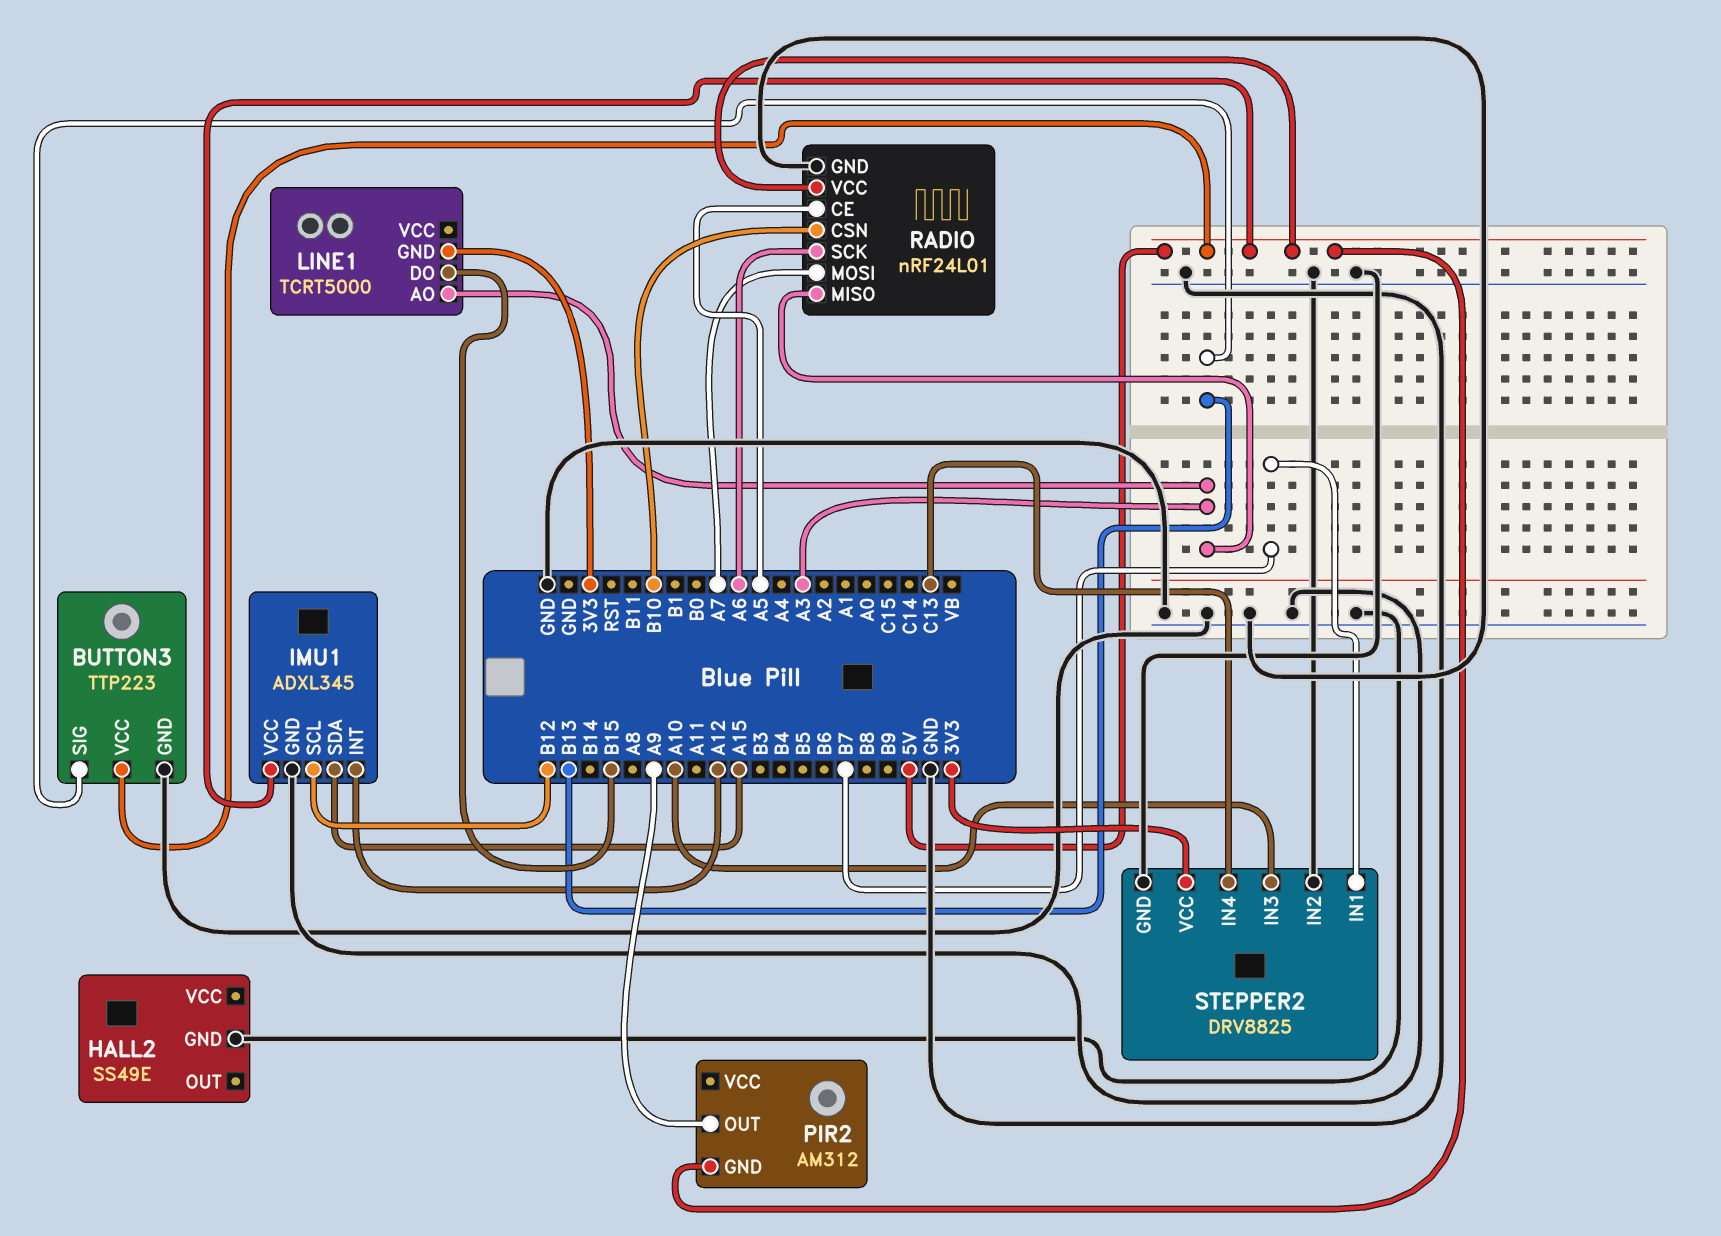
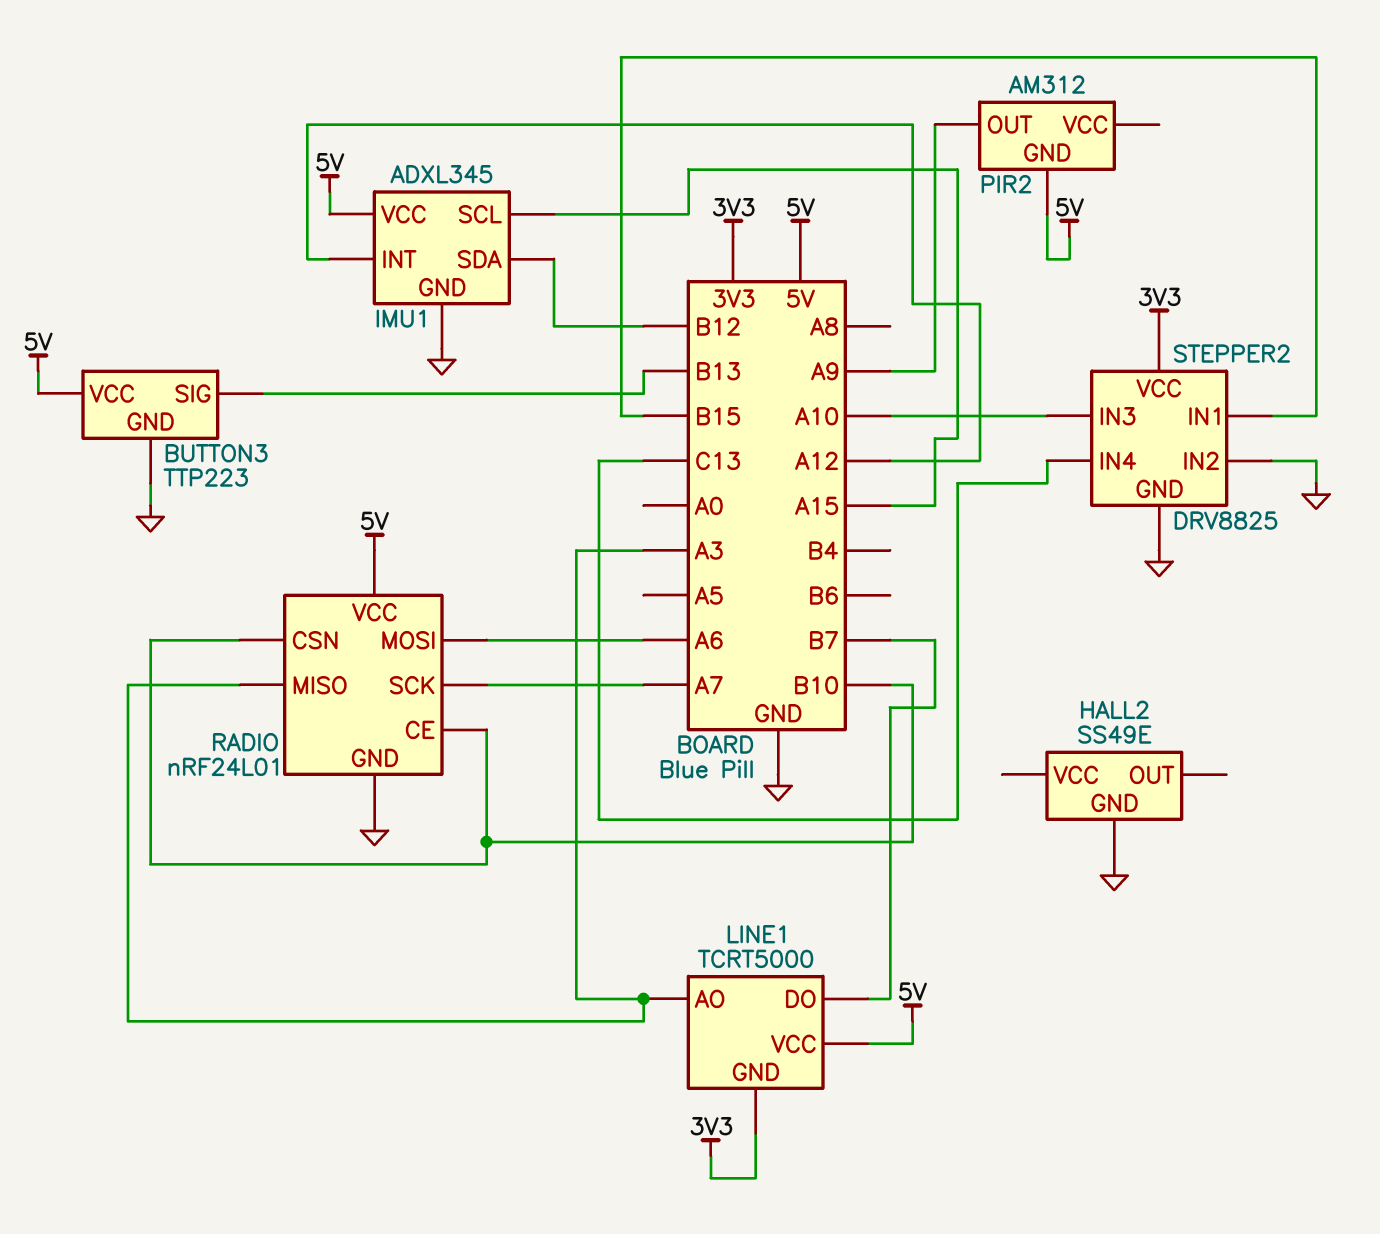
IMU1 pin SCL: B12 -> A15
IMU1 pin SDA: A15 -> B12
LINE1 pin DO: B15 -> B7
LINE1 pin VCC: none -> 5V
RADIO pin CE: A5 -> B10
RADIO pin MOSI: A7 -> A6
RADIO pin SCK: A6 -> A7
STEPPER2 pin IN1: B7 -> B15

